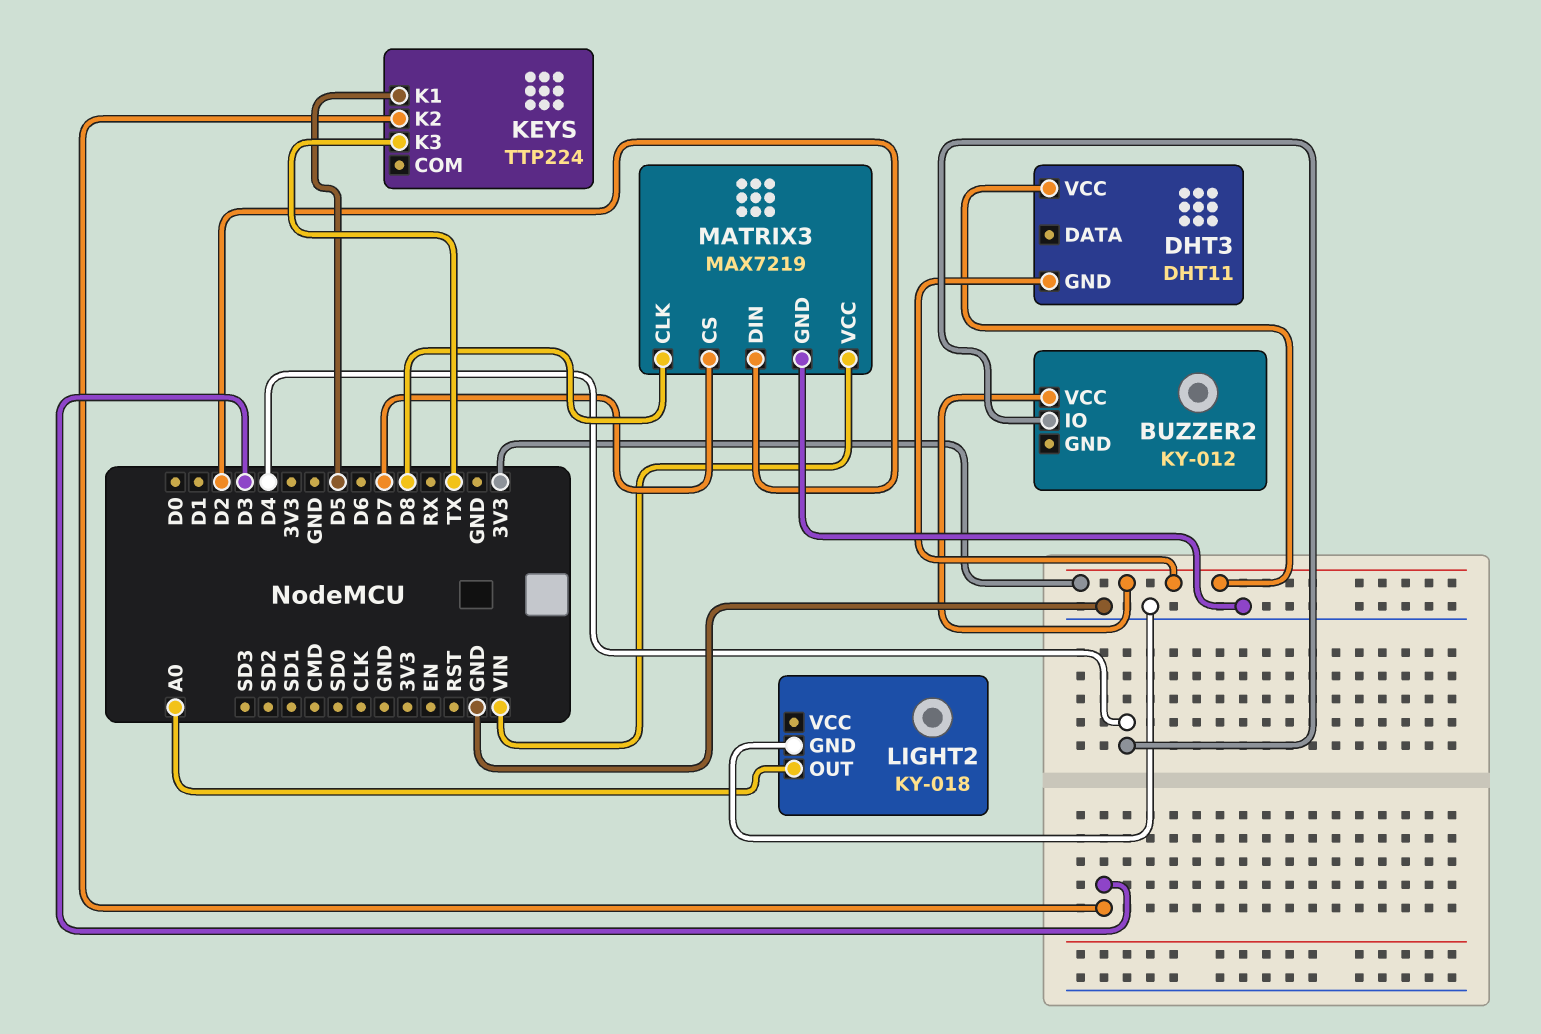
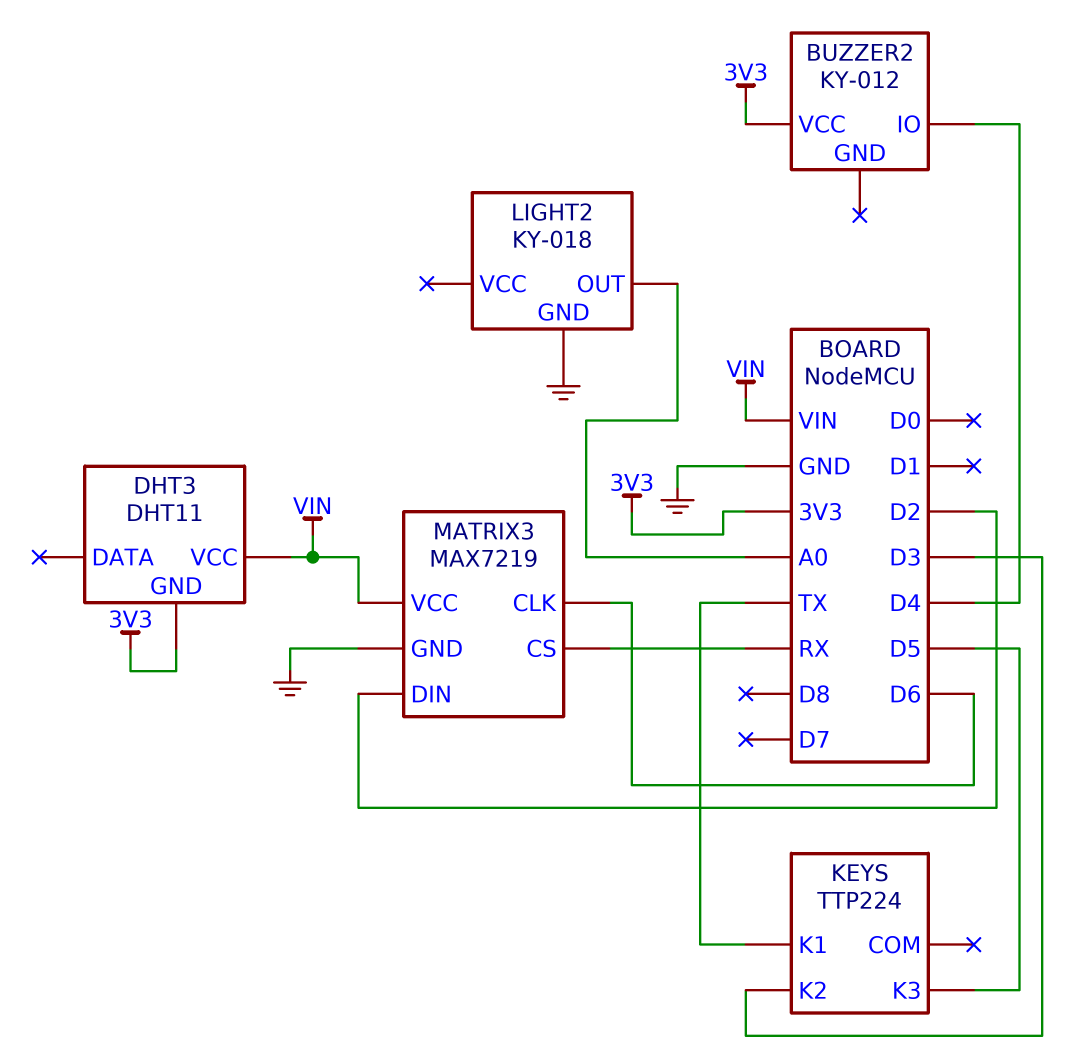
DHT3 pin VCC: 3V3 -> VIN
KEYS pin K1: D5 -> TX
KEYS pin K3: TX -> D5
MATRIX3 pin CLK: D8 -> D6
MATRIX3 pin CS: D7 -> RX

